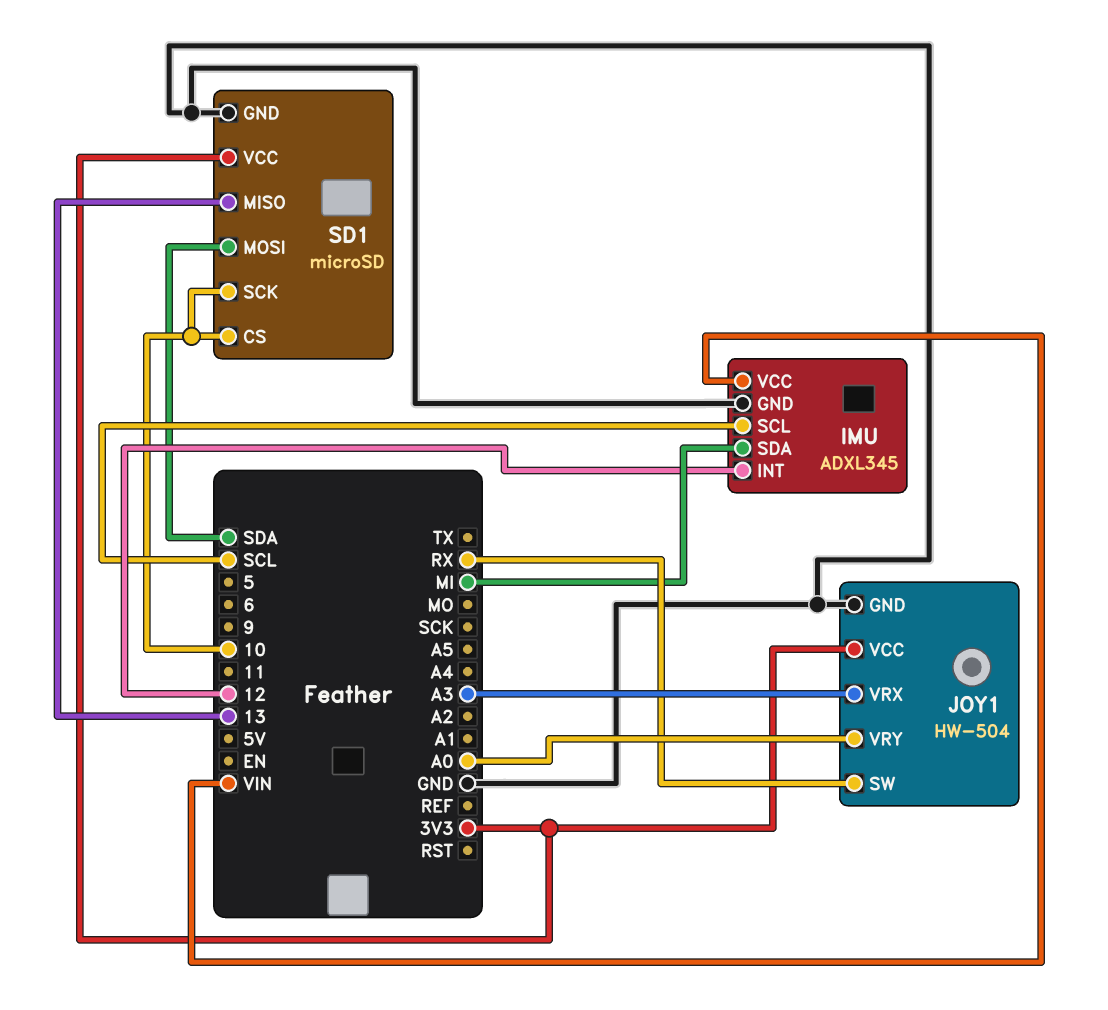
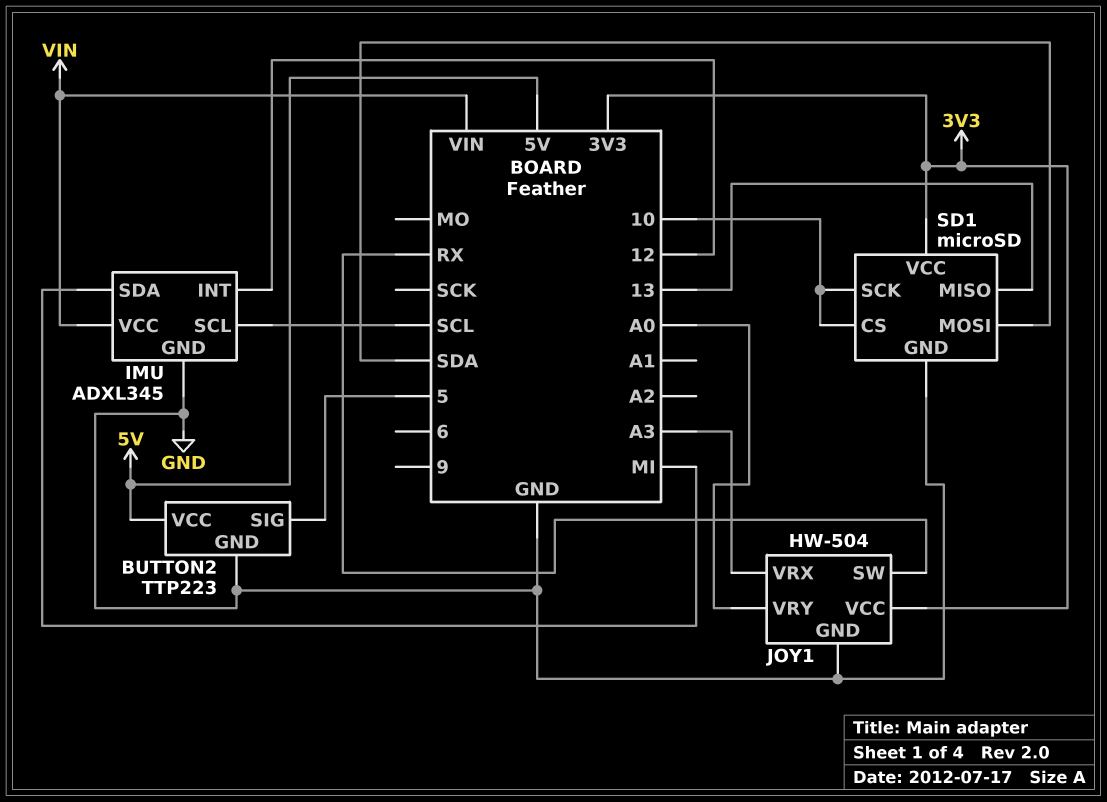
BUTTON2: none -> TTP223
BUTTON2 pin GND: none -> GND
BUTTON2 pin SIG: none -> 5
BUTTON2 pin VCC: none -> 5V

